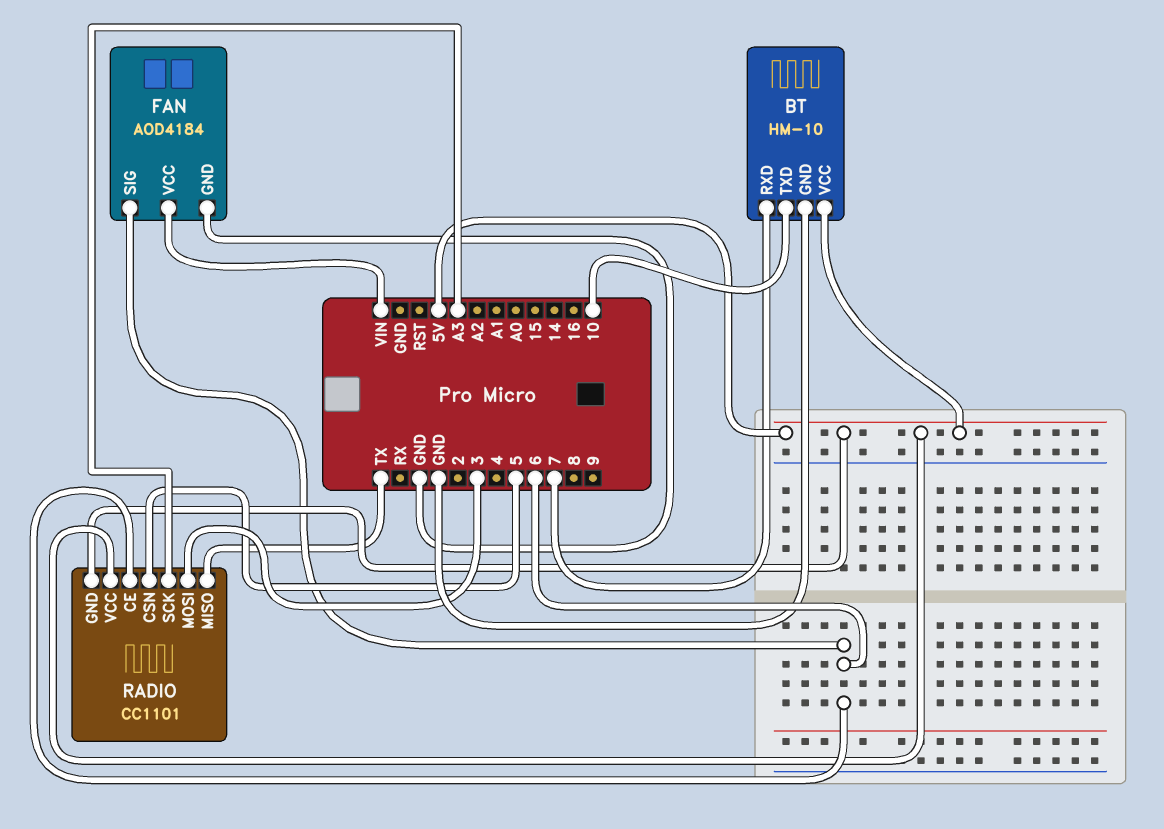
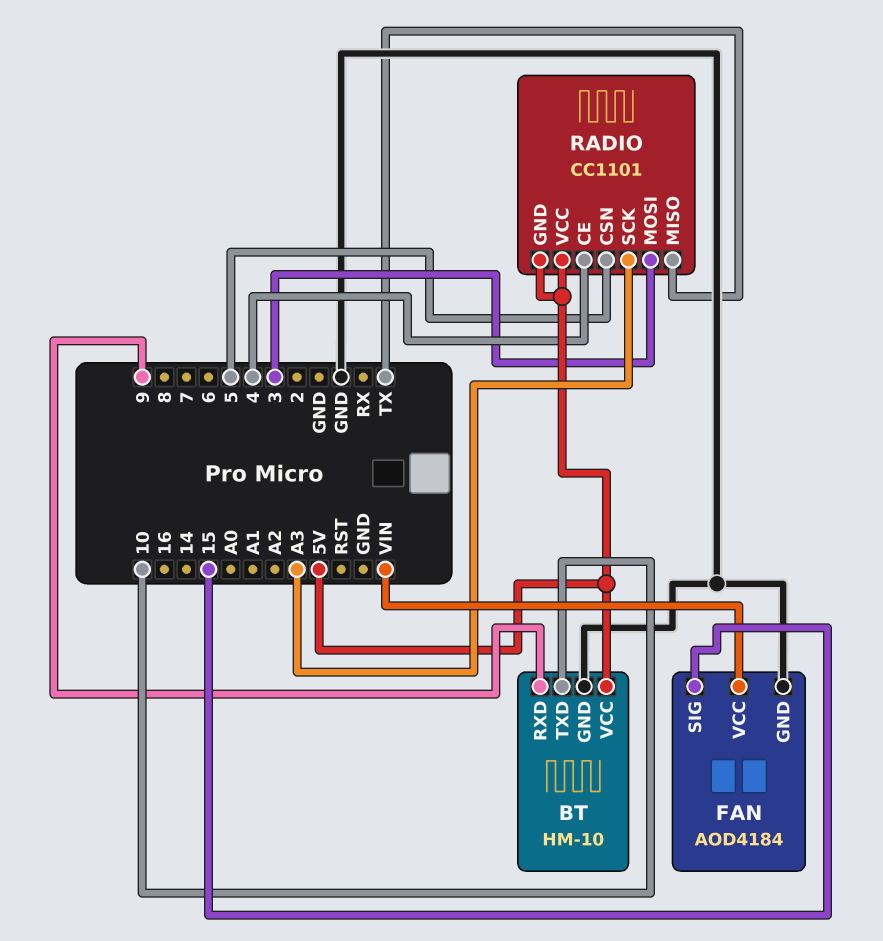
BT pin RXD: 7 -> 9
FAN pin SIG: 6 -> 15
RADIO pin CE: 6 -> 4

